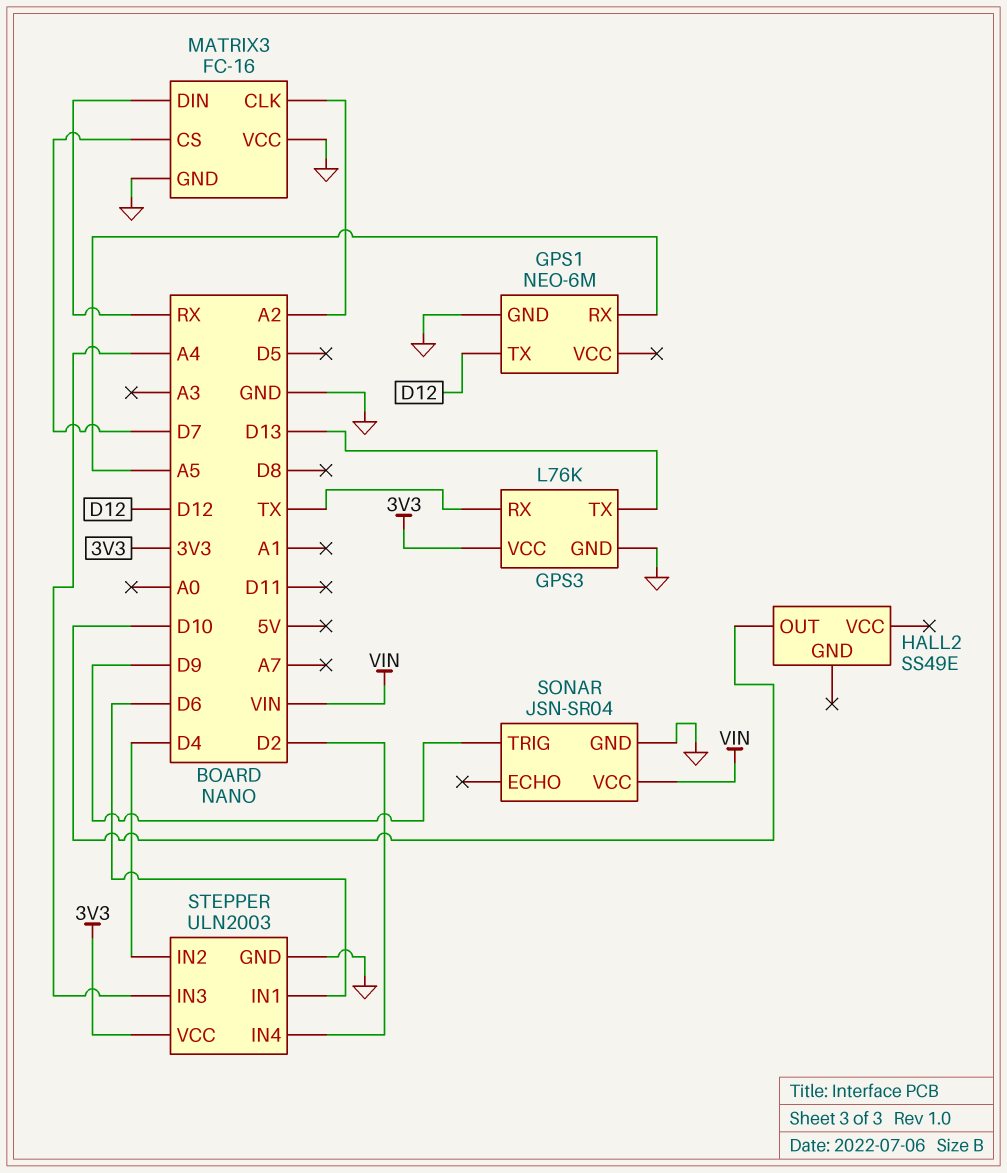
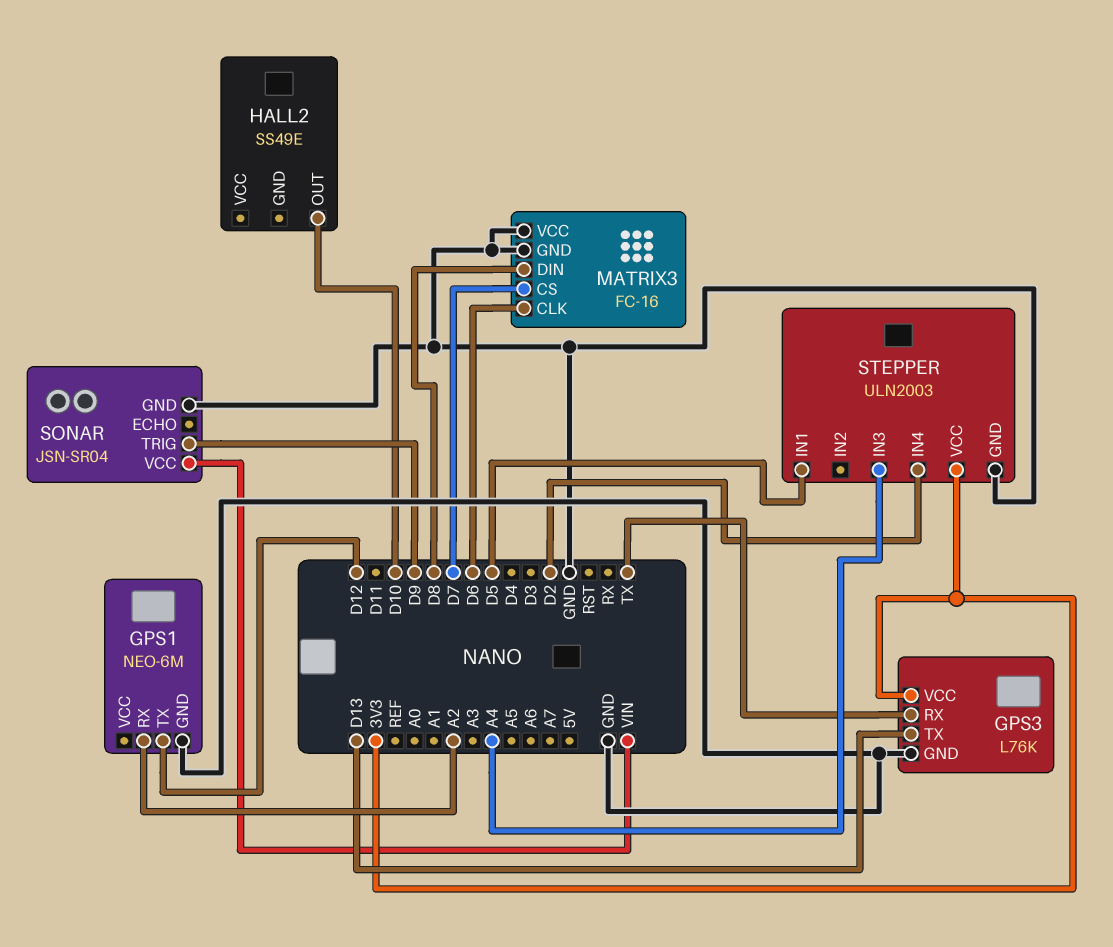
GPS1 pin RX: A5 -> A2
MATRIX3 pin CLK: A2 -> D6
MATRIX3 pin DIN: RX -> D8
STEPPER pin IN1: D6 -> D5
STEPPER pin IN2: D4 -> none

